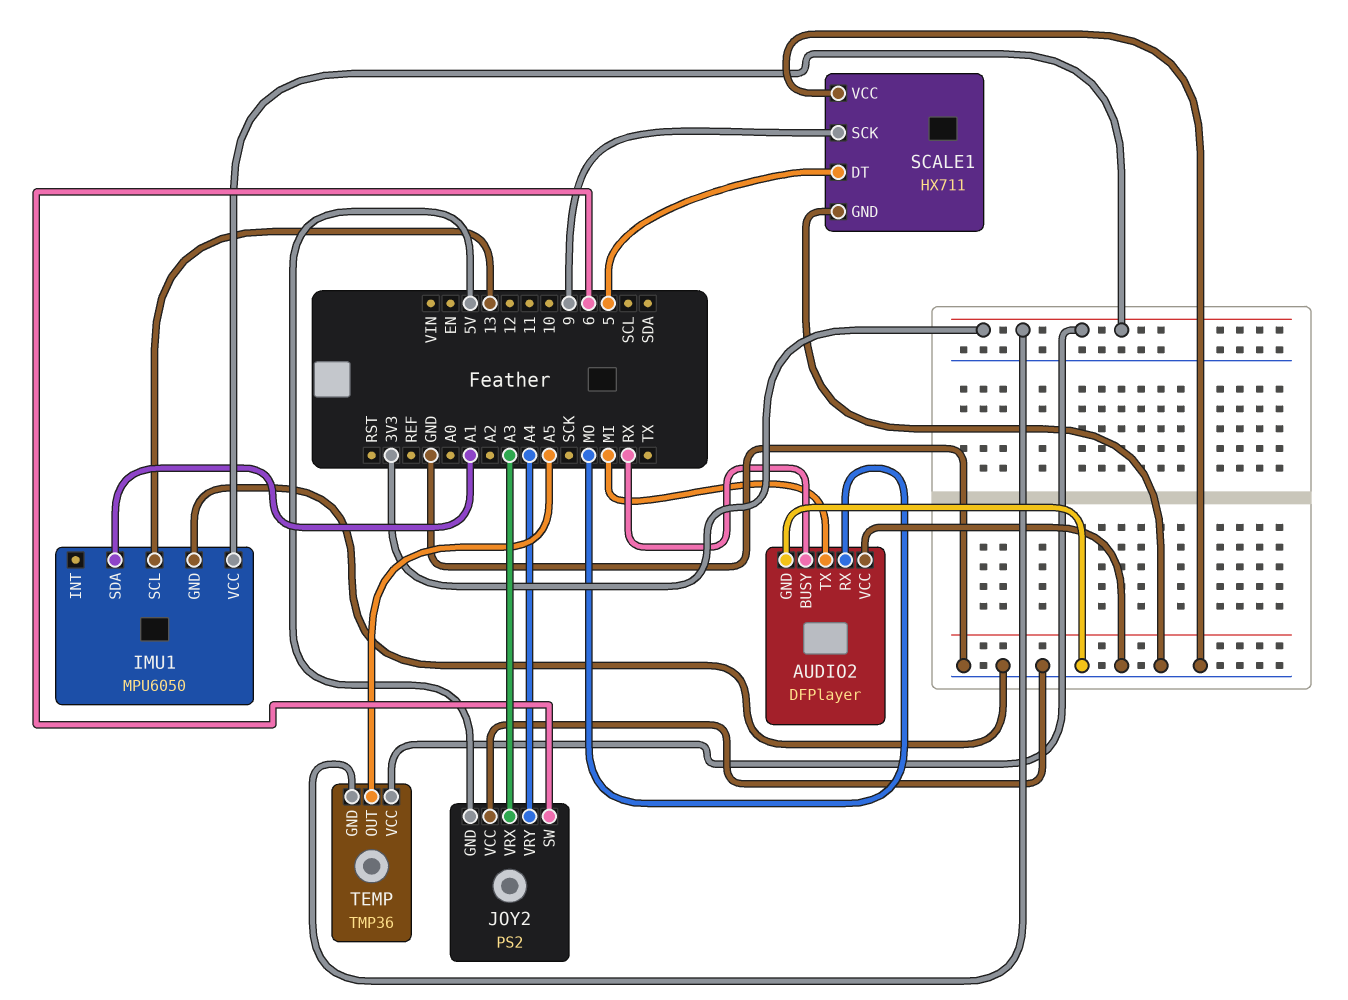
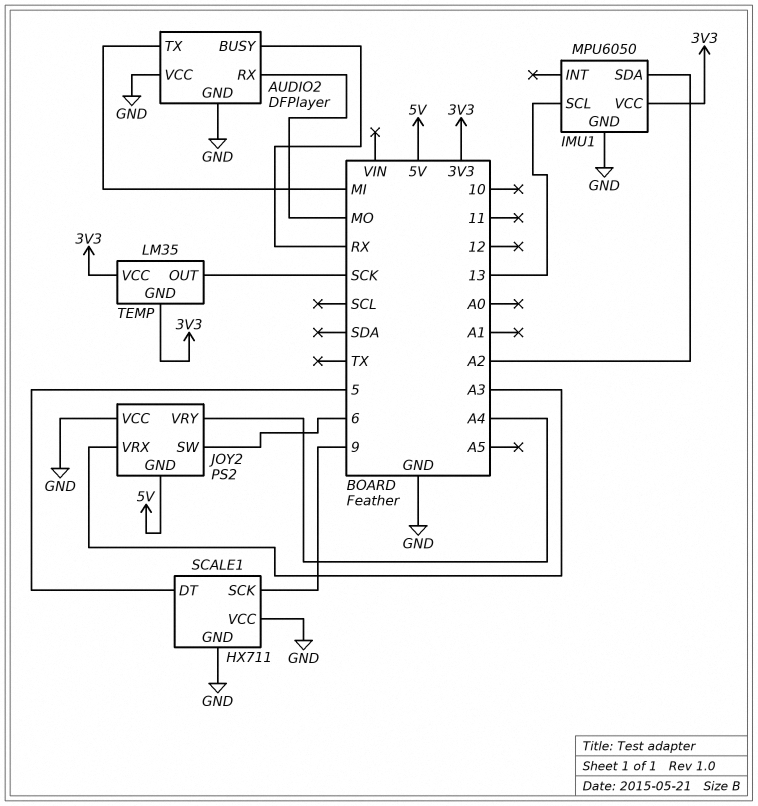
IMU1 pin SDA: A1 -> A2
TEMP: TMP36 -> LM35
TEMP pin OUT: A5 -> SCK

